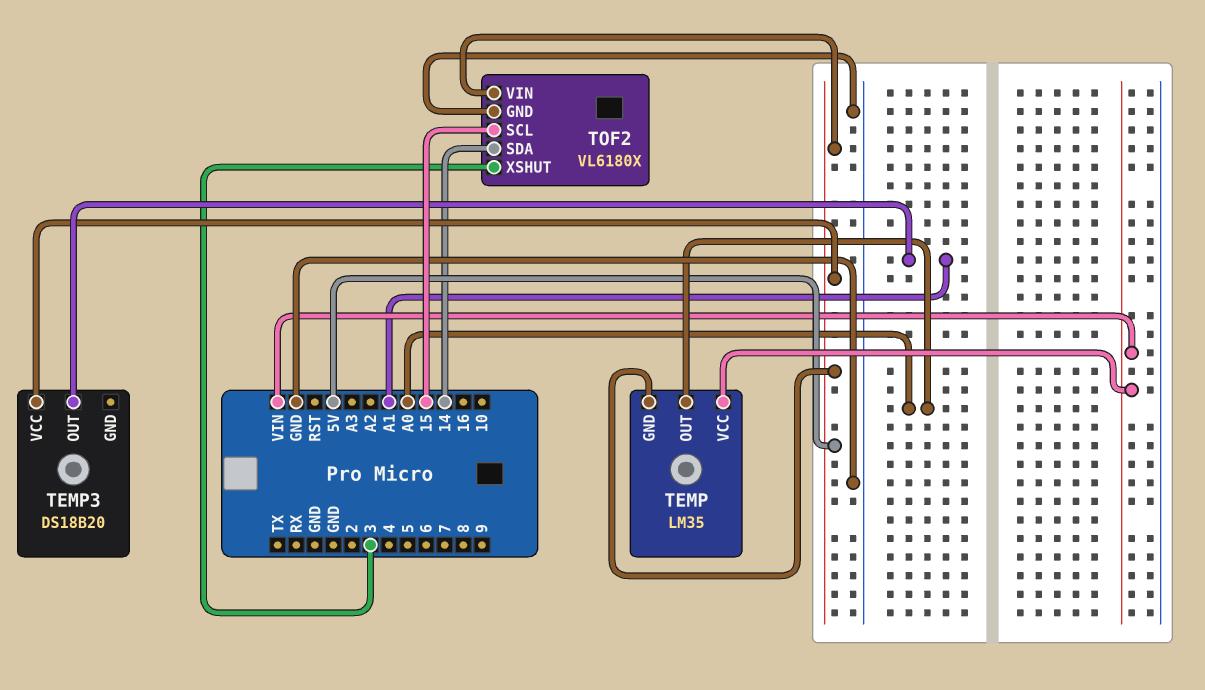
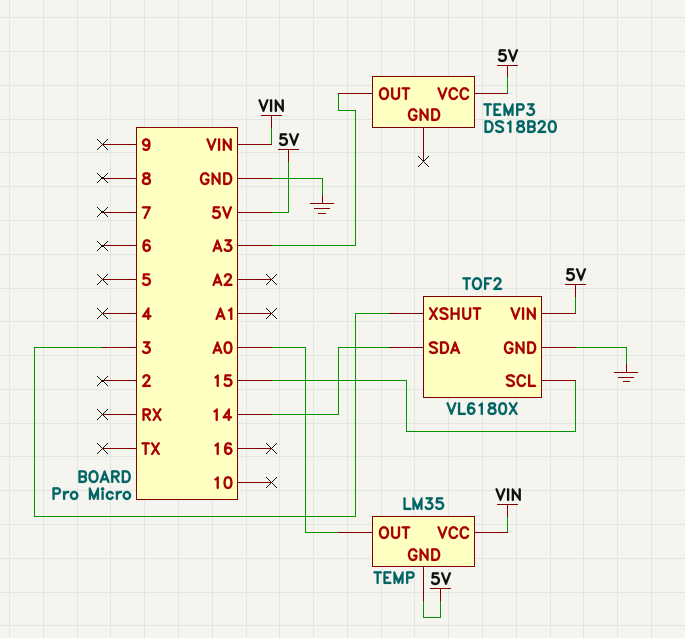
TEMP3 pin OUT: A1 -> A3

